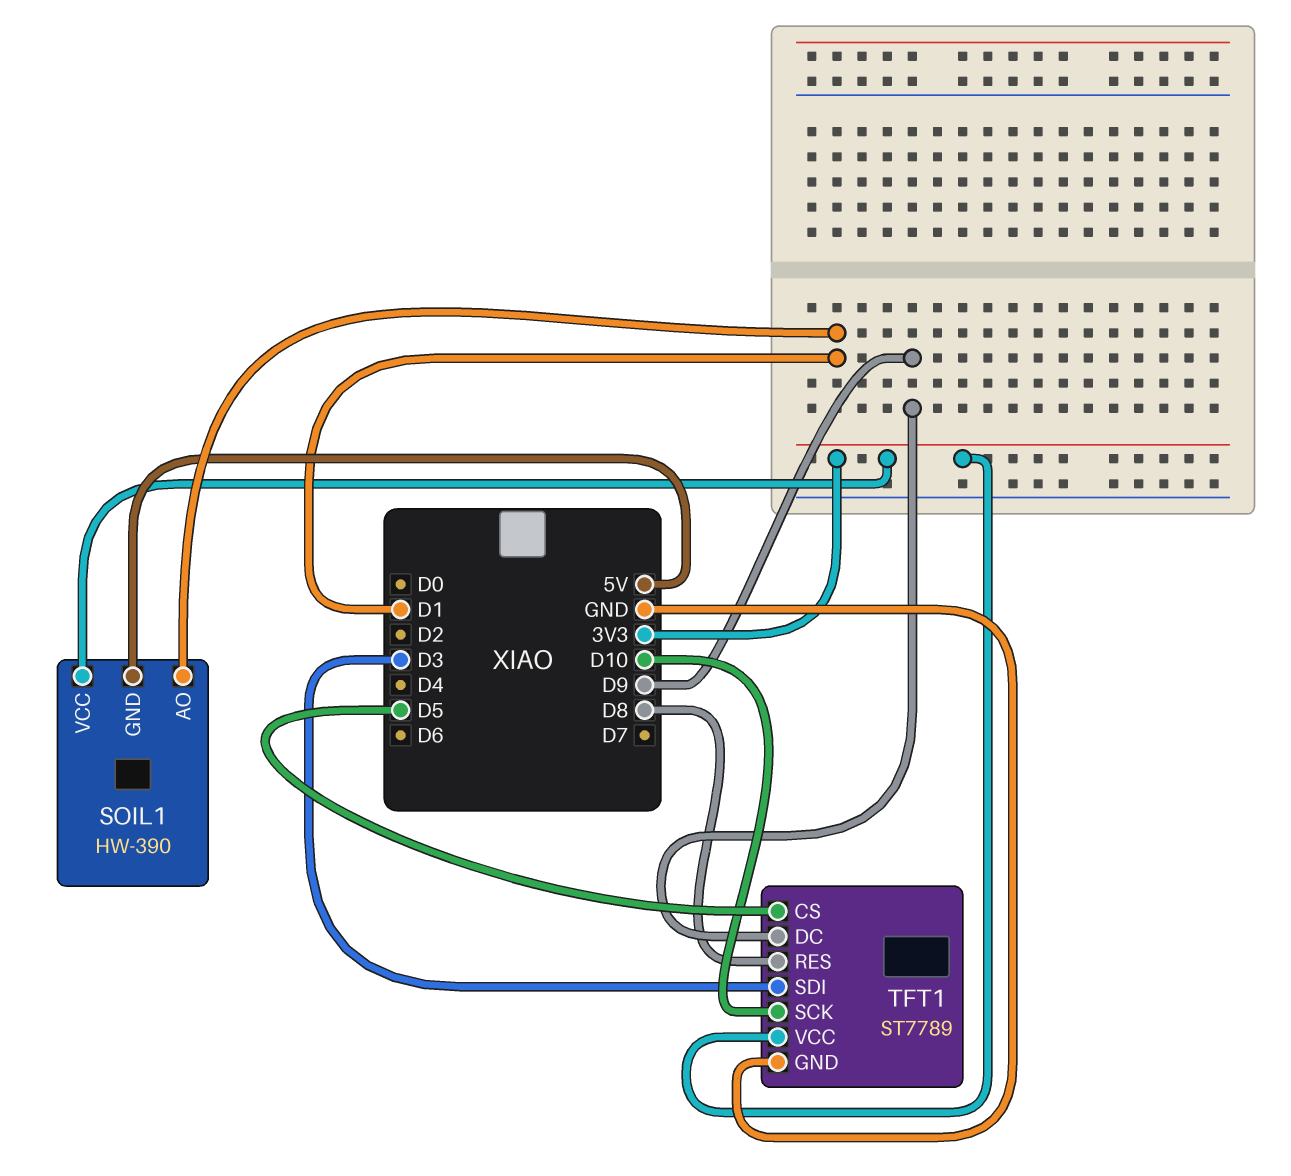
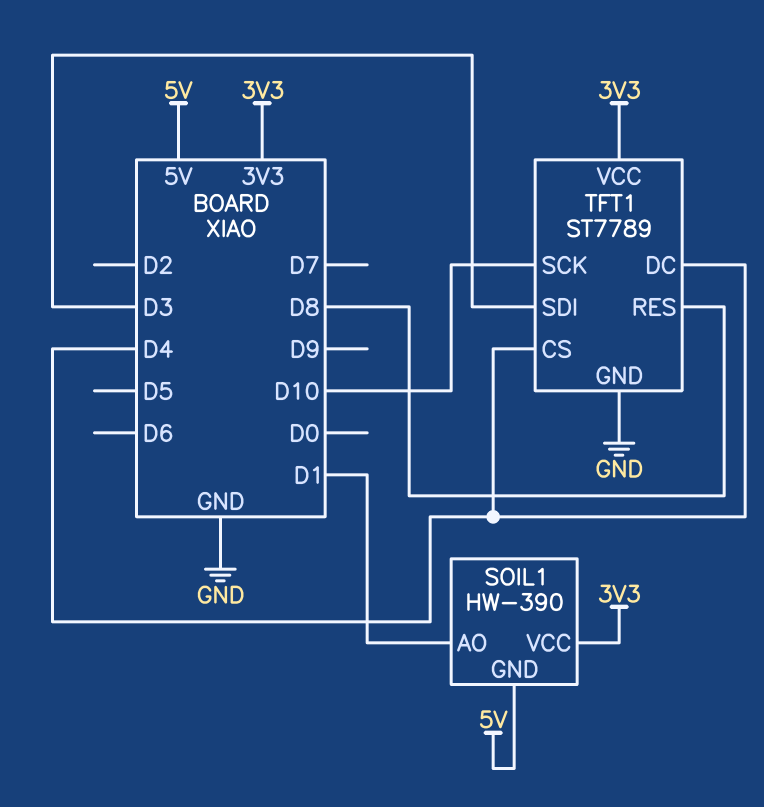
TFT1 pin CS: D5 -> D4
TFT1 pin DC: D9 -> D4

